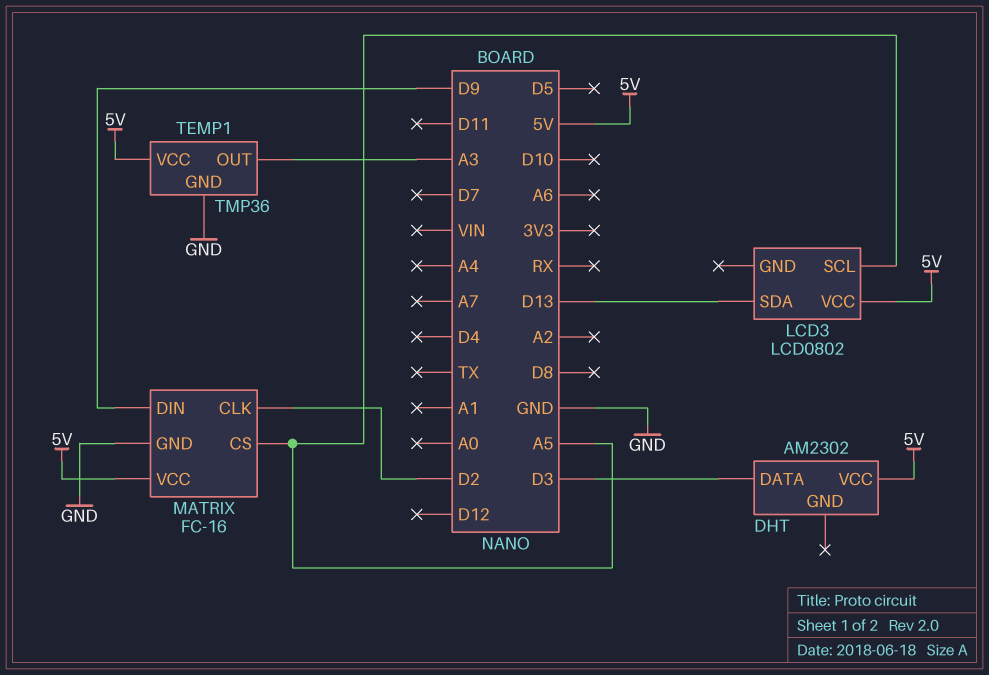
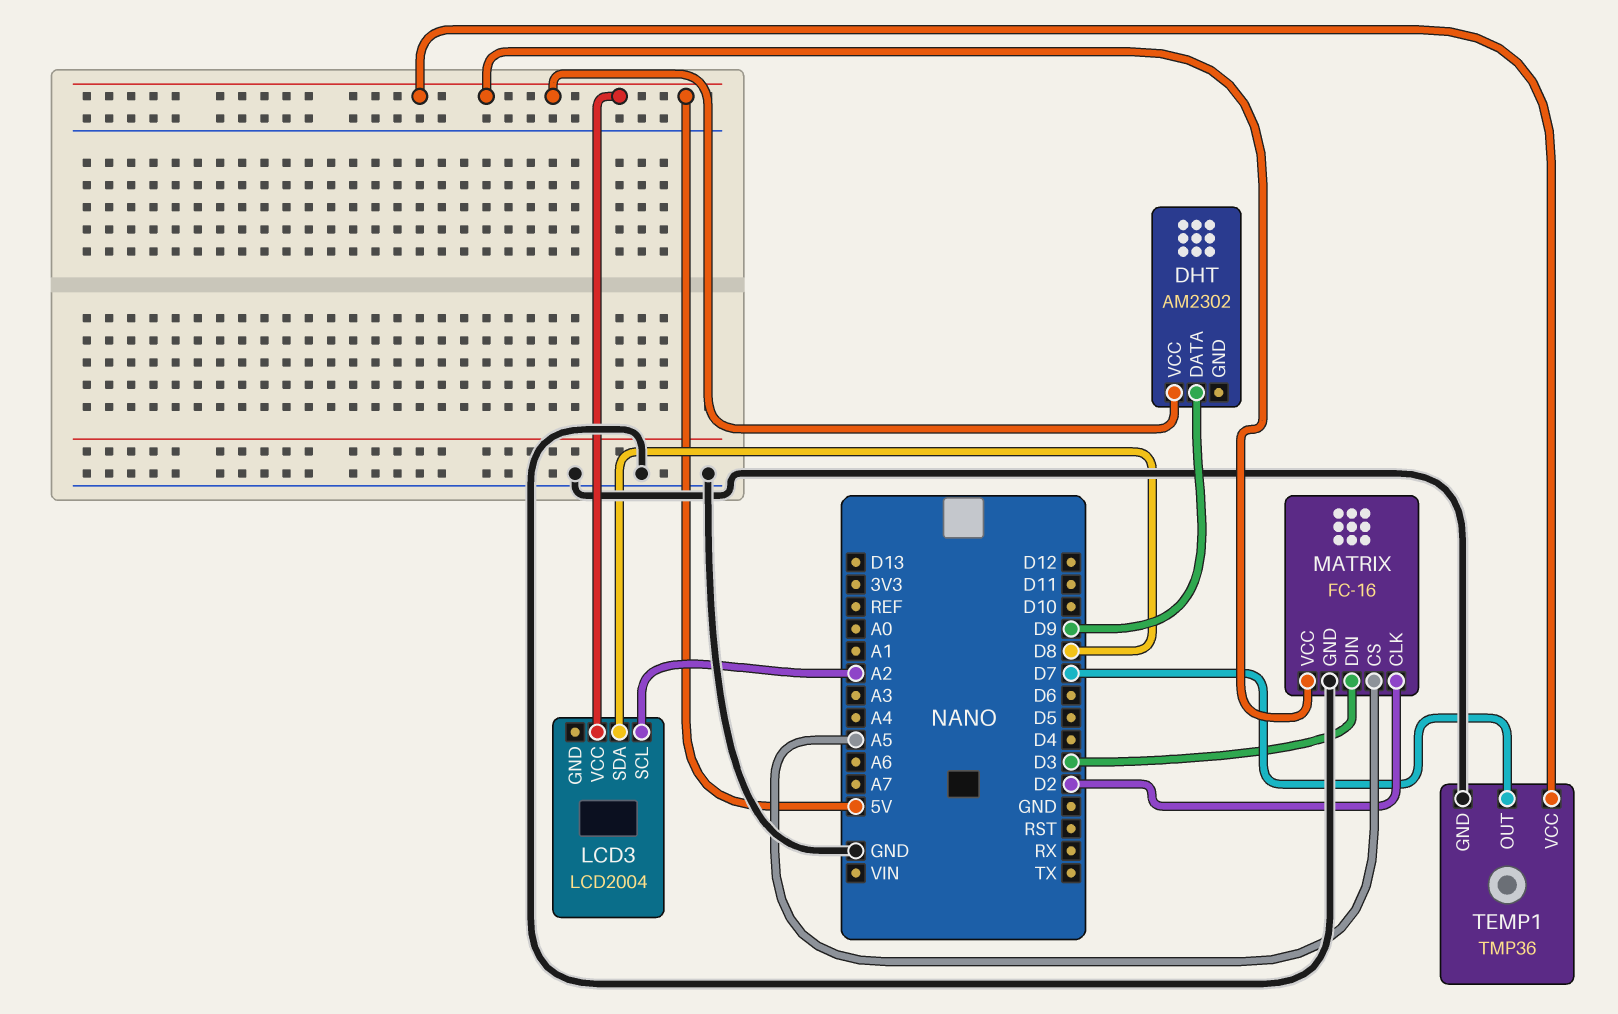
DHT pin DATA: D3 -> D9
LCD3: LCD0802 -> LCD2004
LCD3 pin SCL: A5 -> A2
LCD3 pin SDA: D13 -> D8
MATRIX pin DIN: D9 -> D3
TEMP1 pin OUT: A3 -> D7

